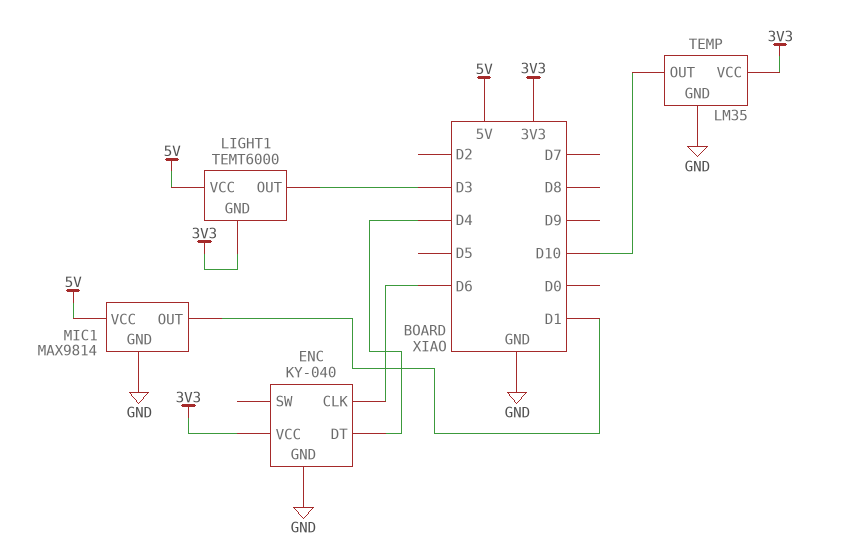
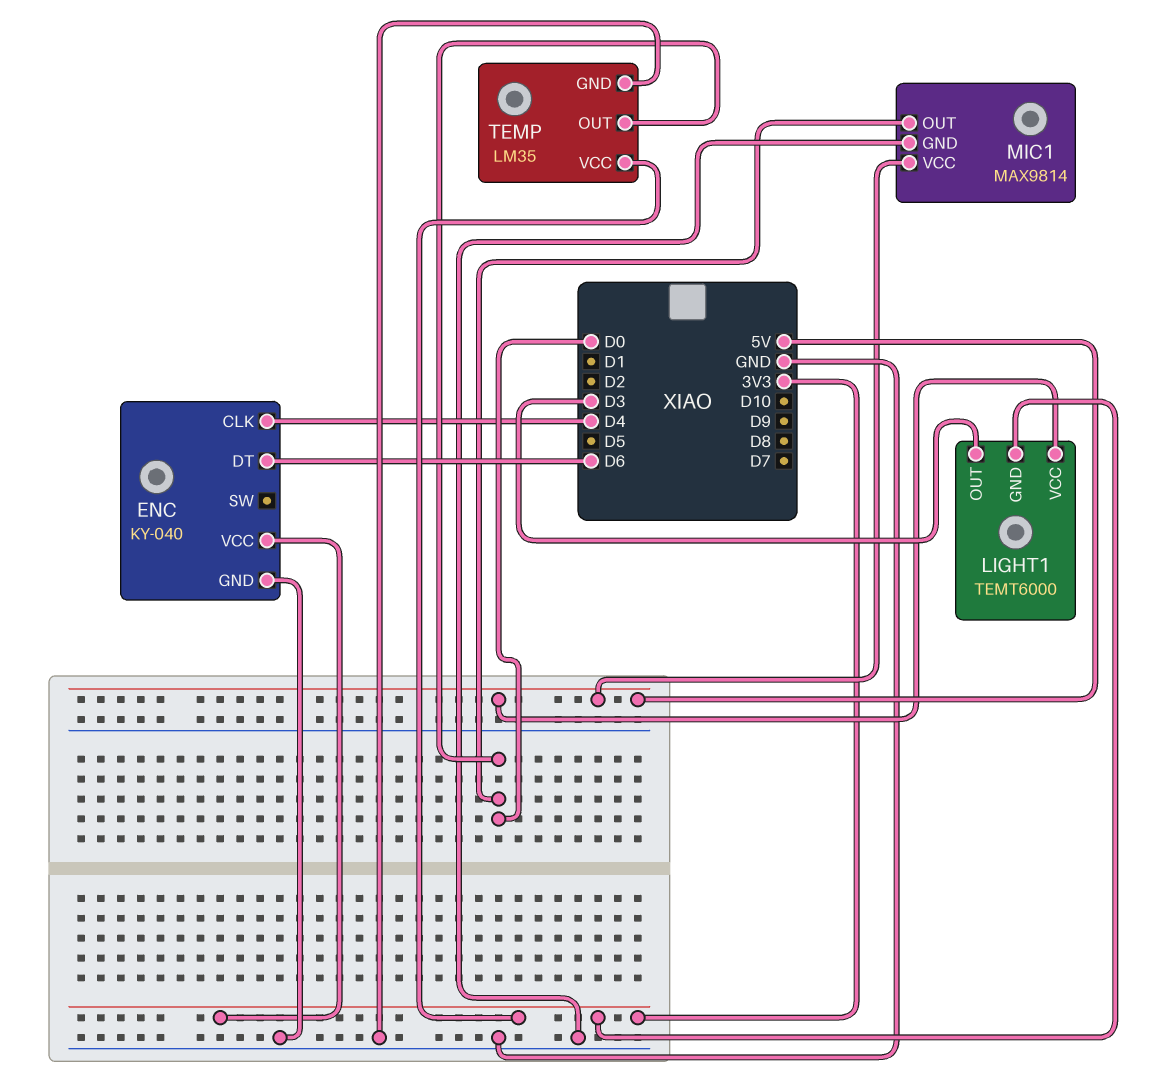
ENC pin CLK: D6 -> D4
ENC pin DT: D4 -> D6
MIC1 pin OUT: D1 -> D0
TEMP pin OUT: D10 -> D0

